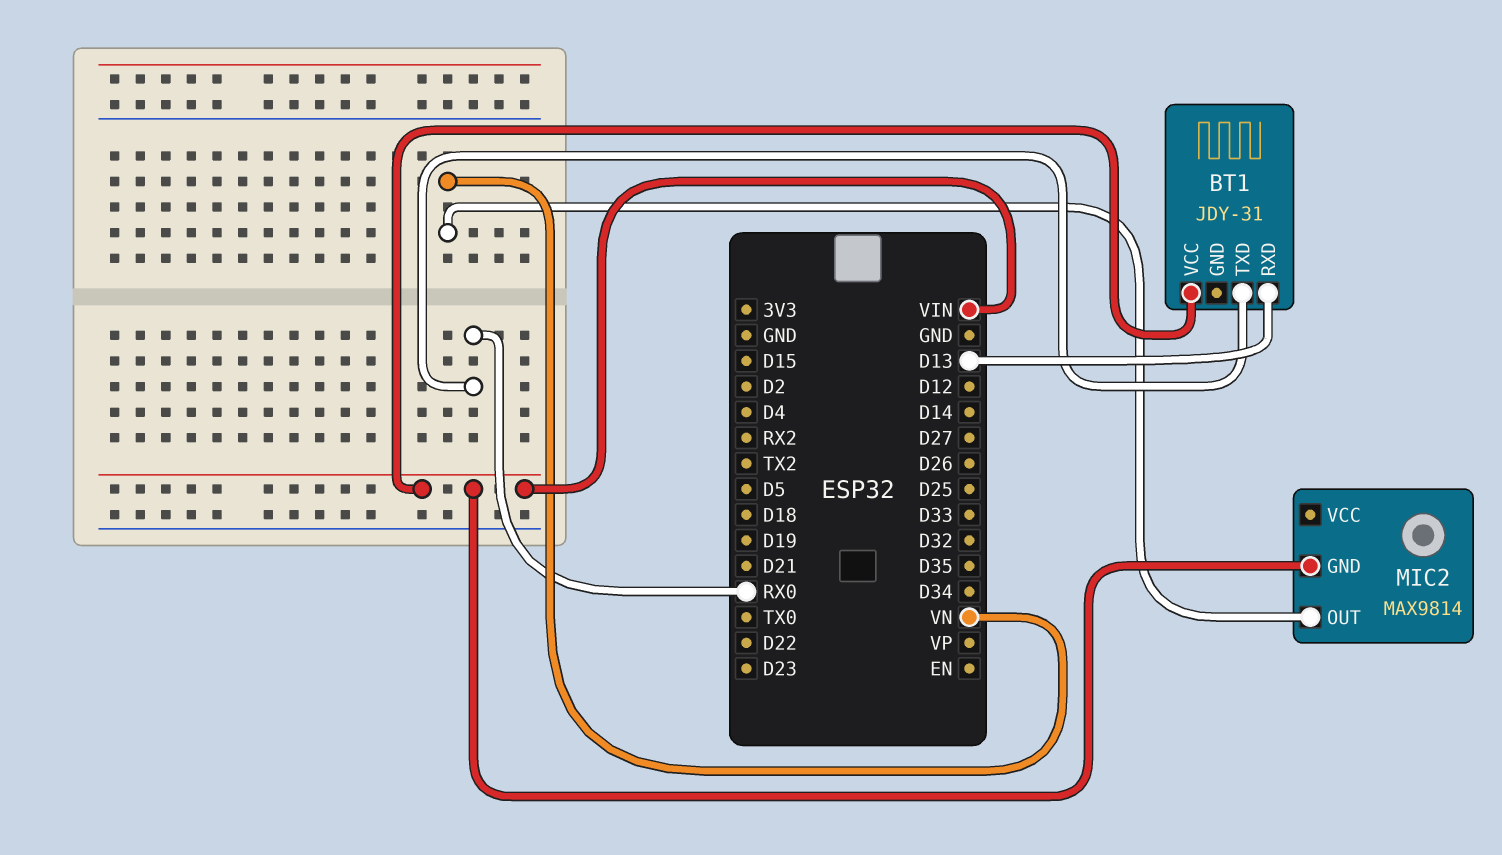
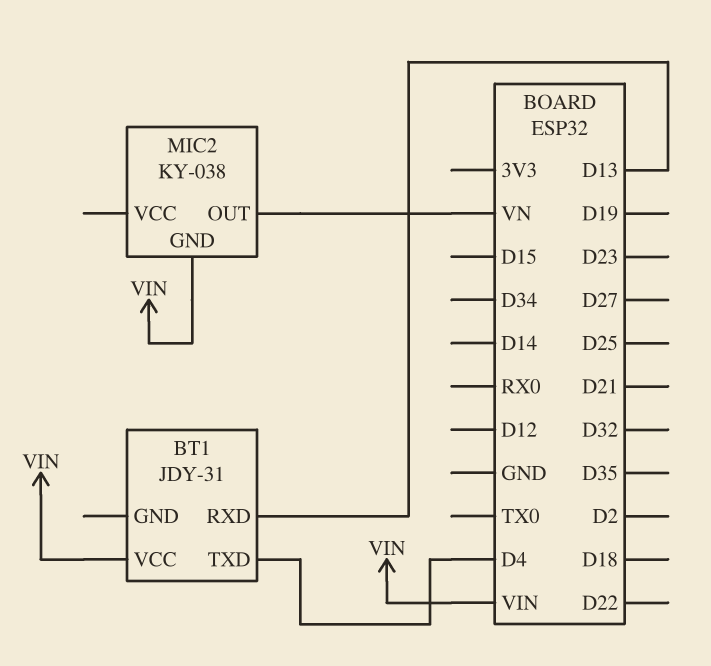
BT1 pin TXD: RX0 -> D4
MIC2: MAX9814 -> KY-038

